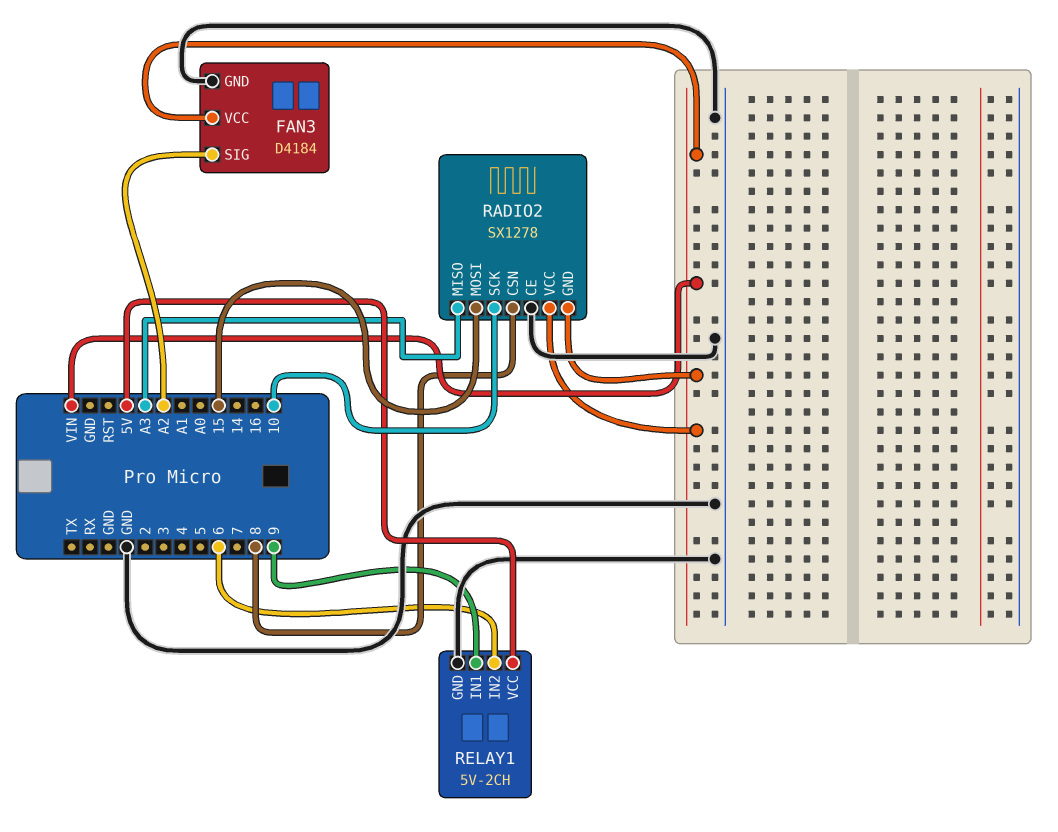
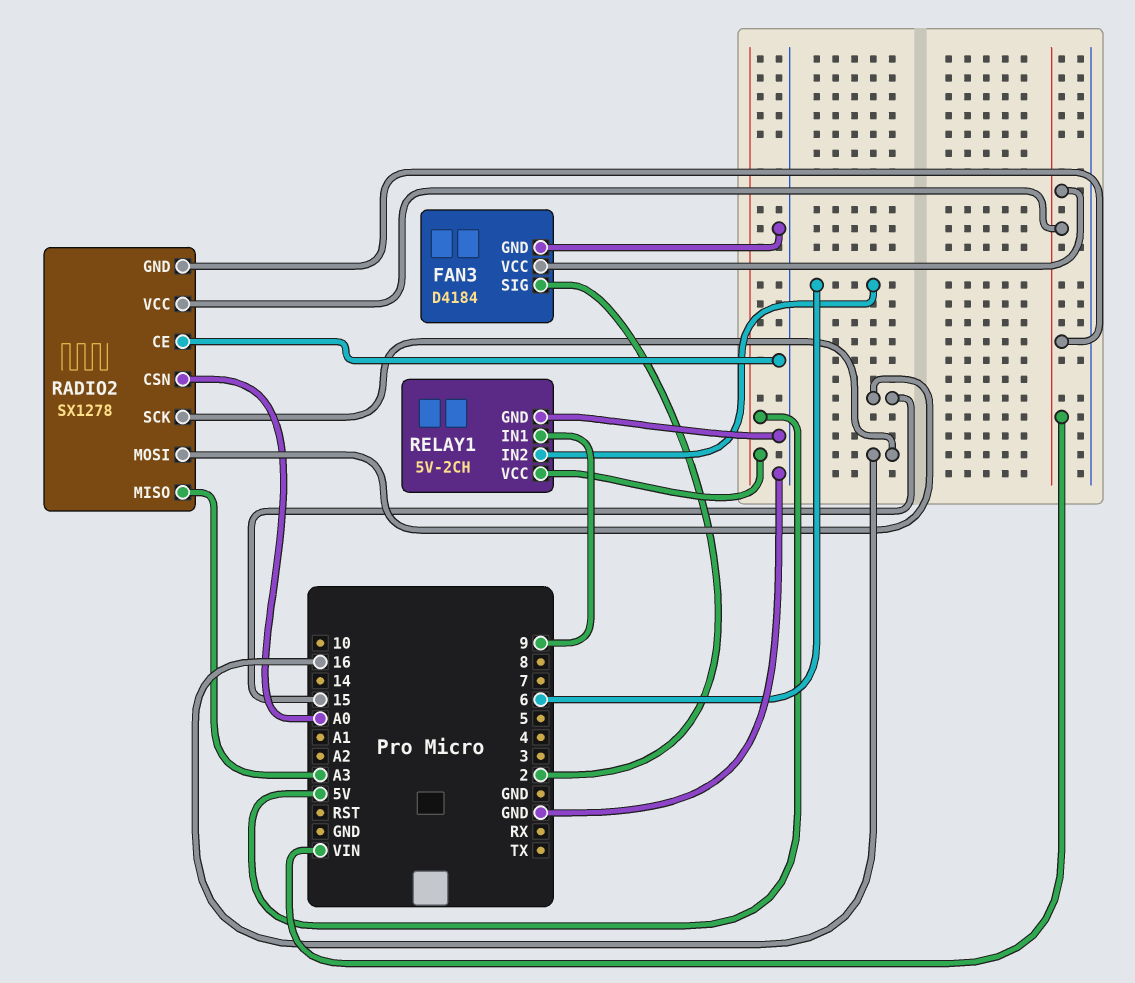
FAN3 pin SIG: A2 -> 2
RADIO2 pin CSN: 8 -> A0
RADIO2 pin SCK: 10 -> 16

